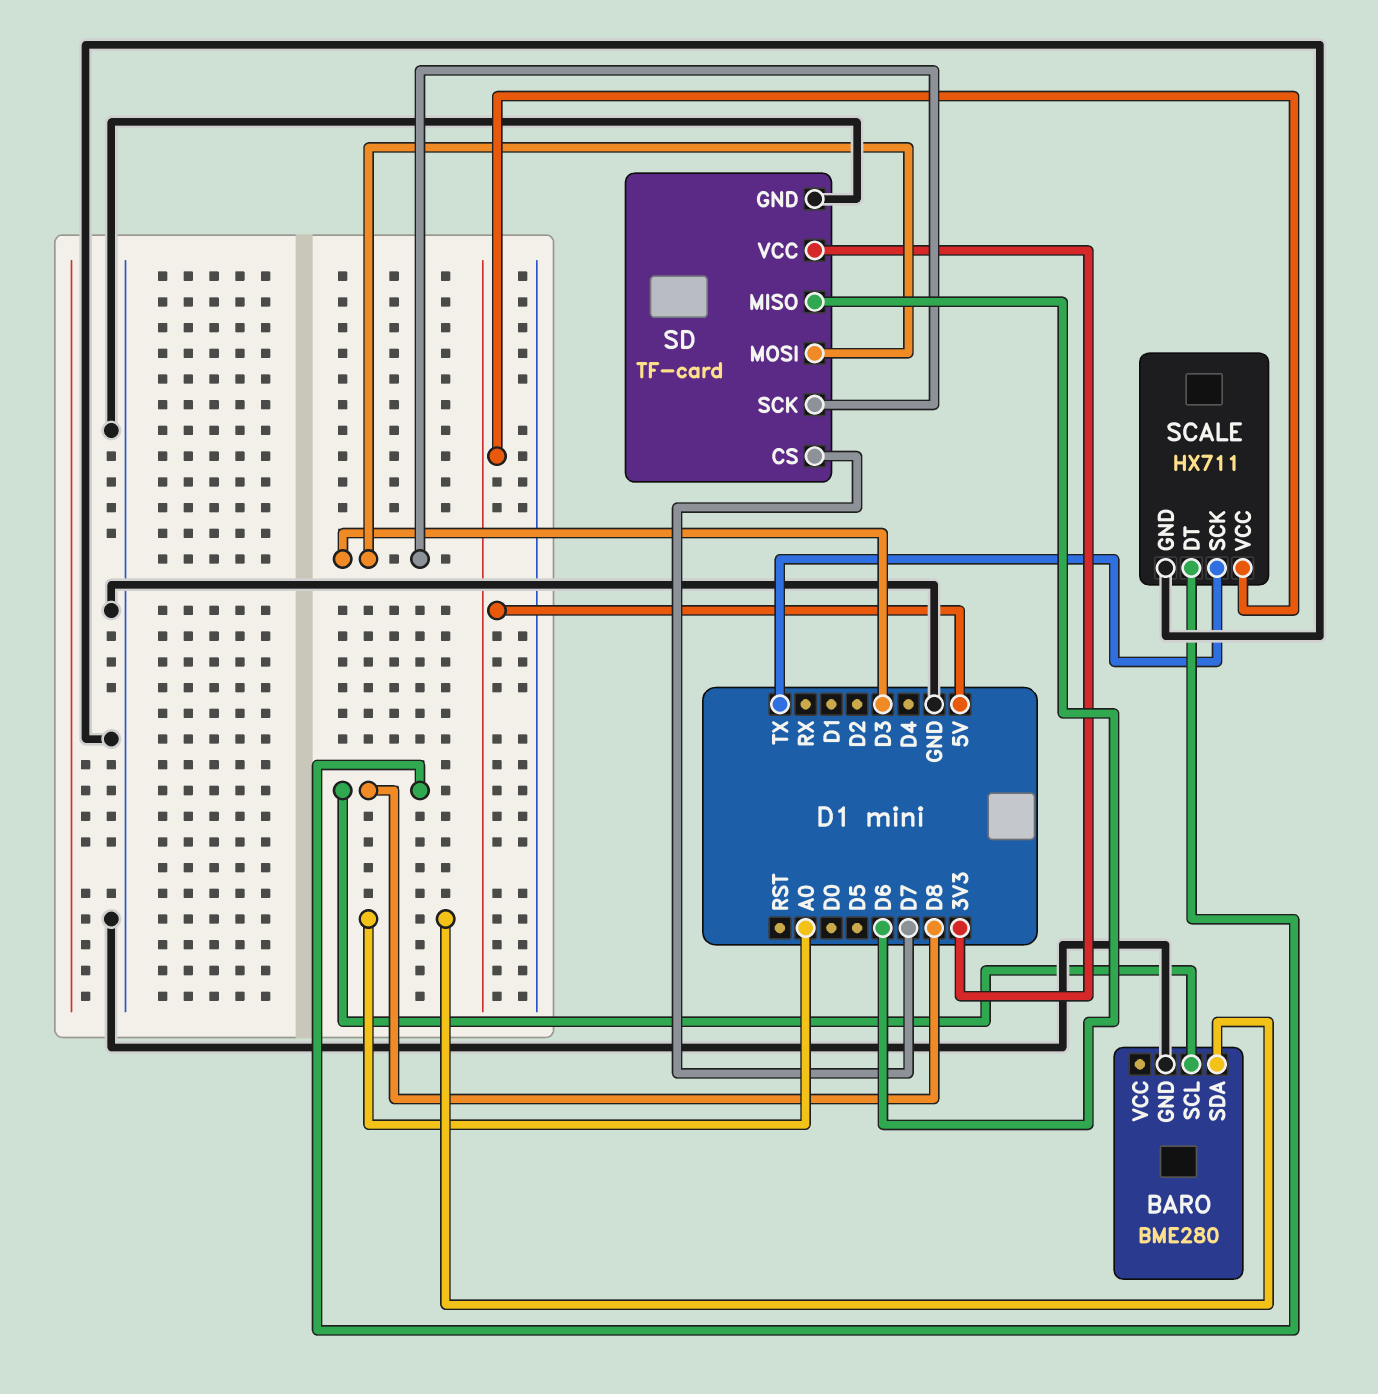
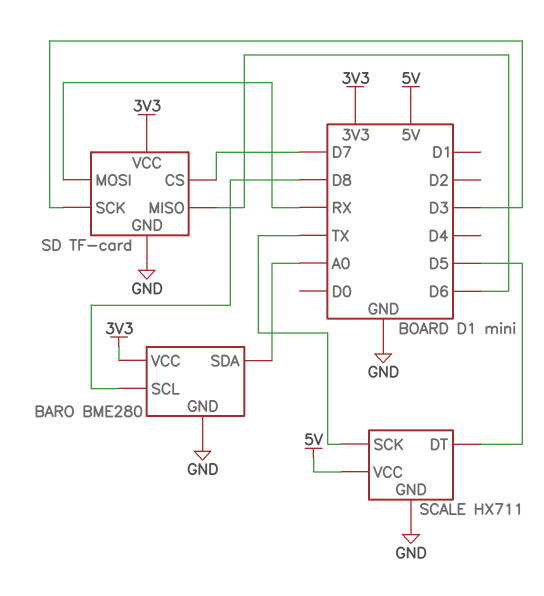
BARO pin VCC: none -> 3V3
SCALE pin DT: D8 -> D5
SD pin MOSI: D3 -> RX

